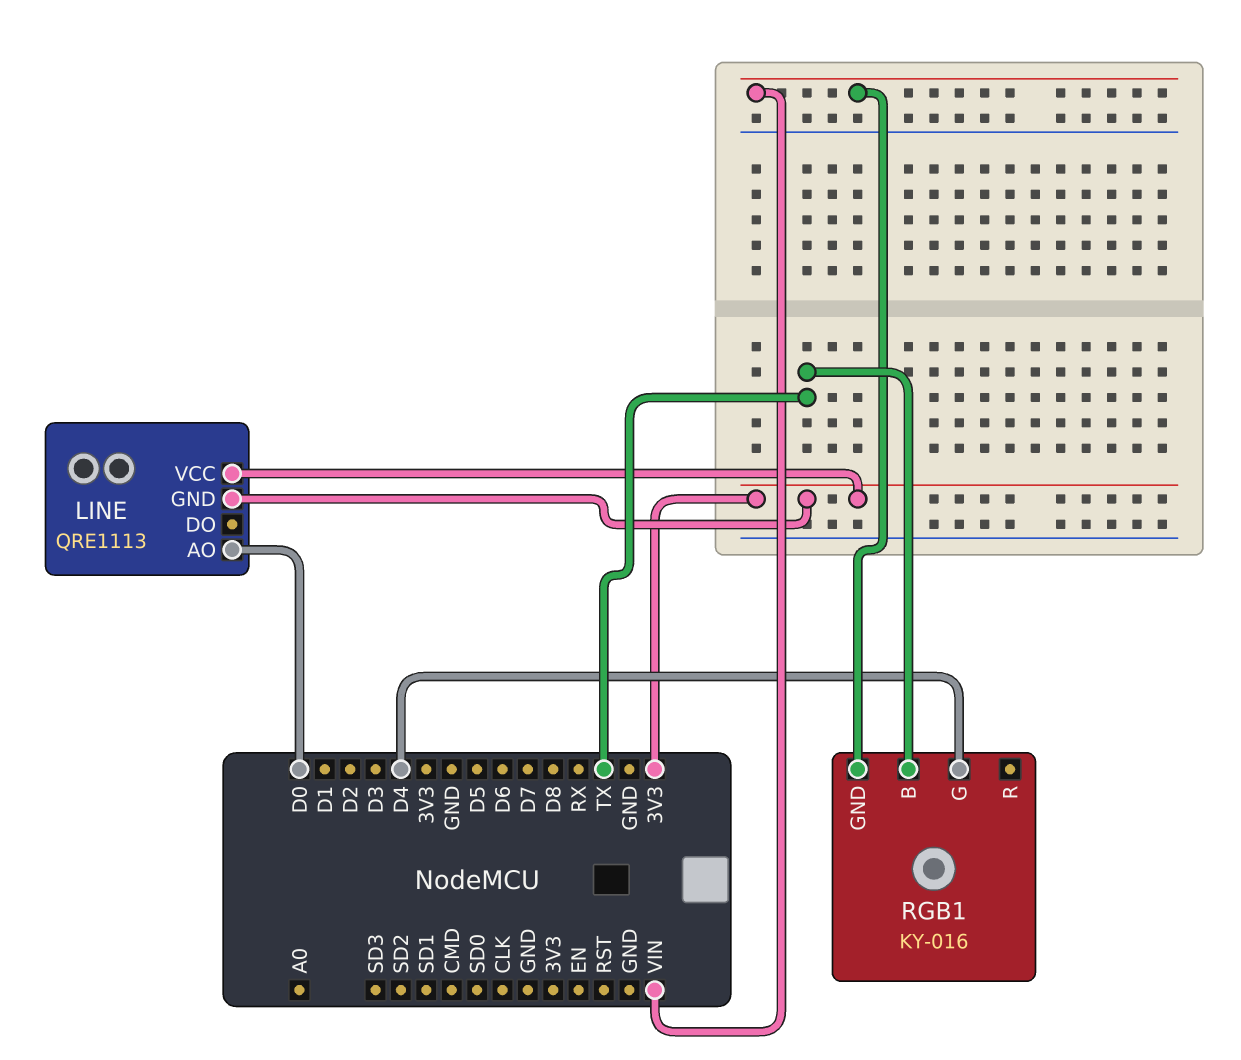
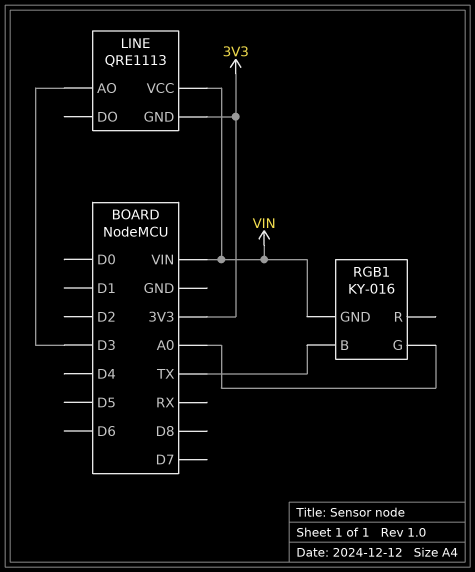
LINE pin AO: D0 -> D3
LINE pin VCC: 3V3 -> VIN
RGB1 pin G: D4 -> A0

